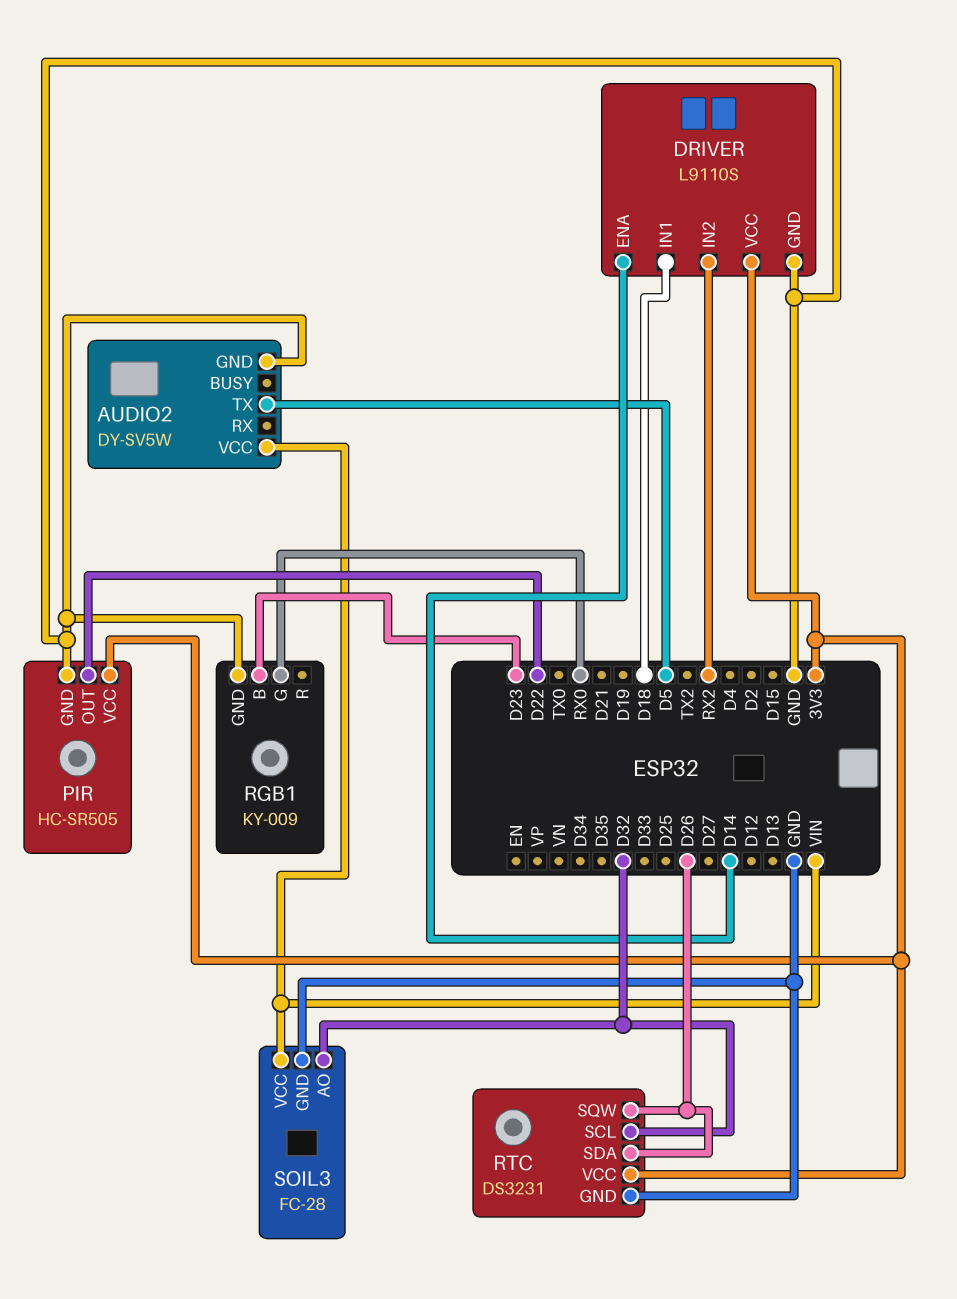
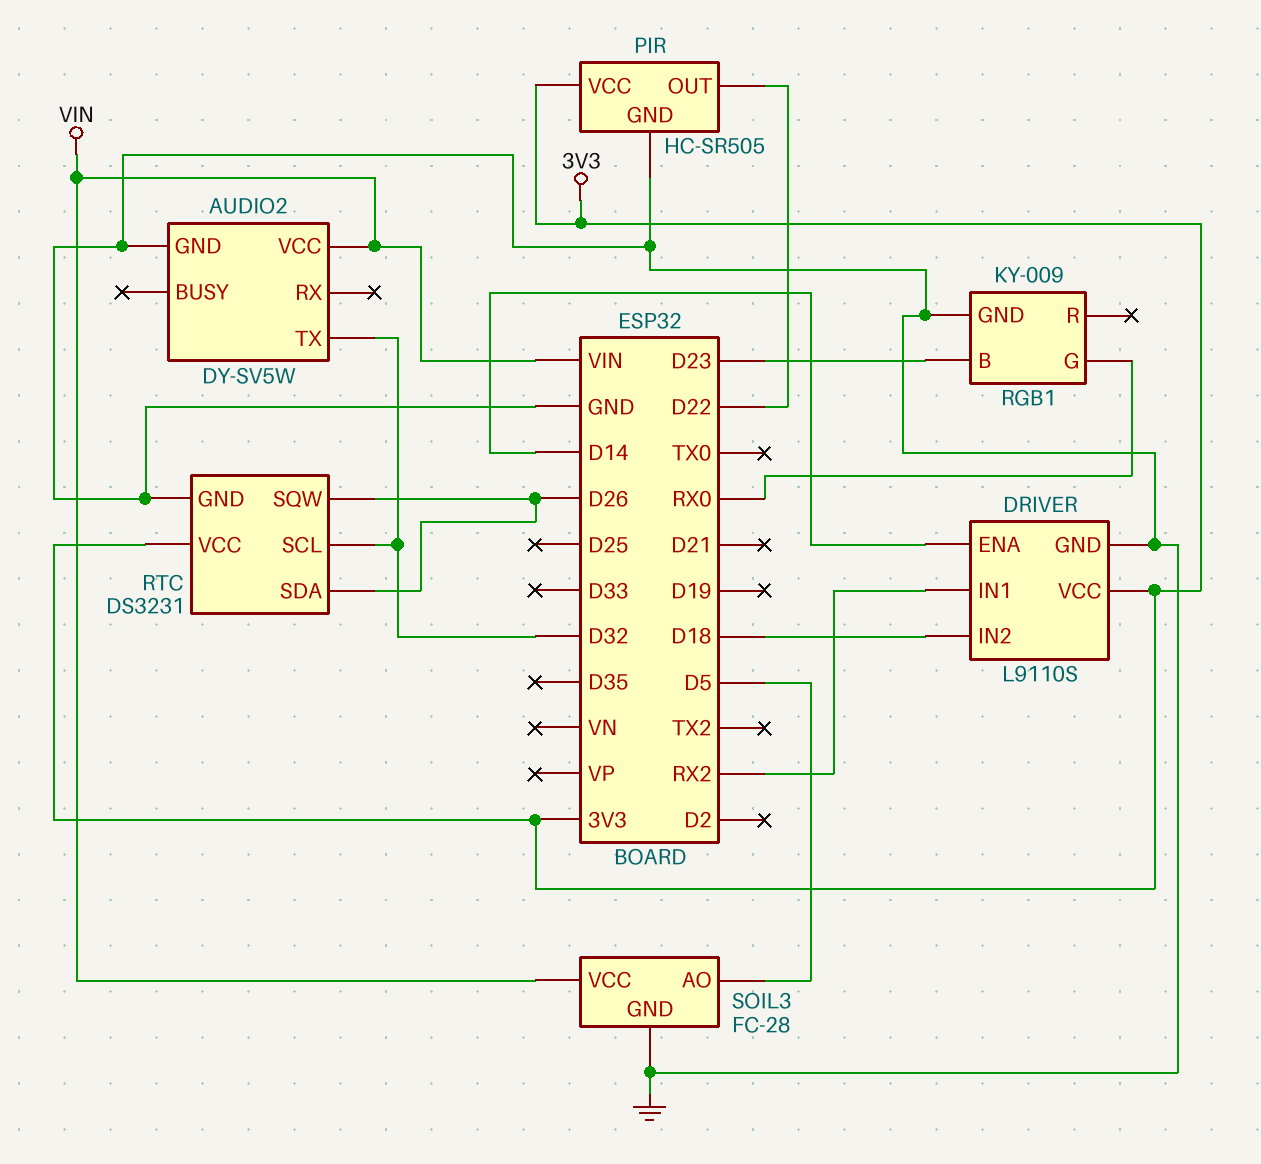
AUDIO2 pin TX: D5 -> D32
DRIVER pin IN1: D18 -> RX2
DRIVER pin IN2: RX2 -> D18
SOIL3 pin AO: D32 -> D5

